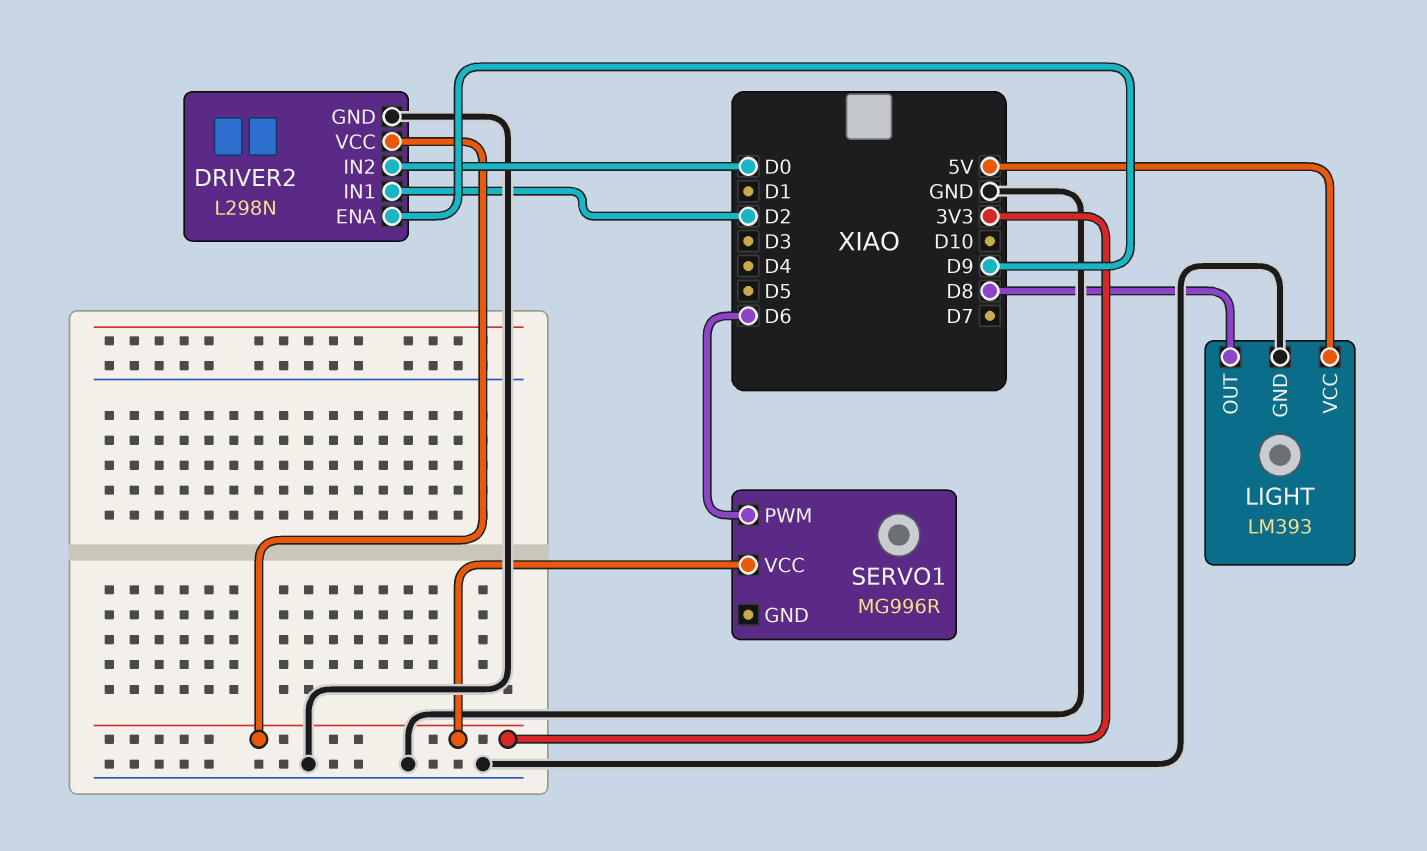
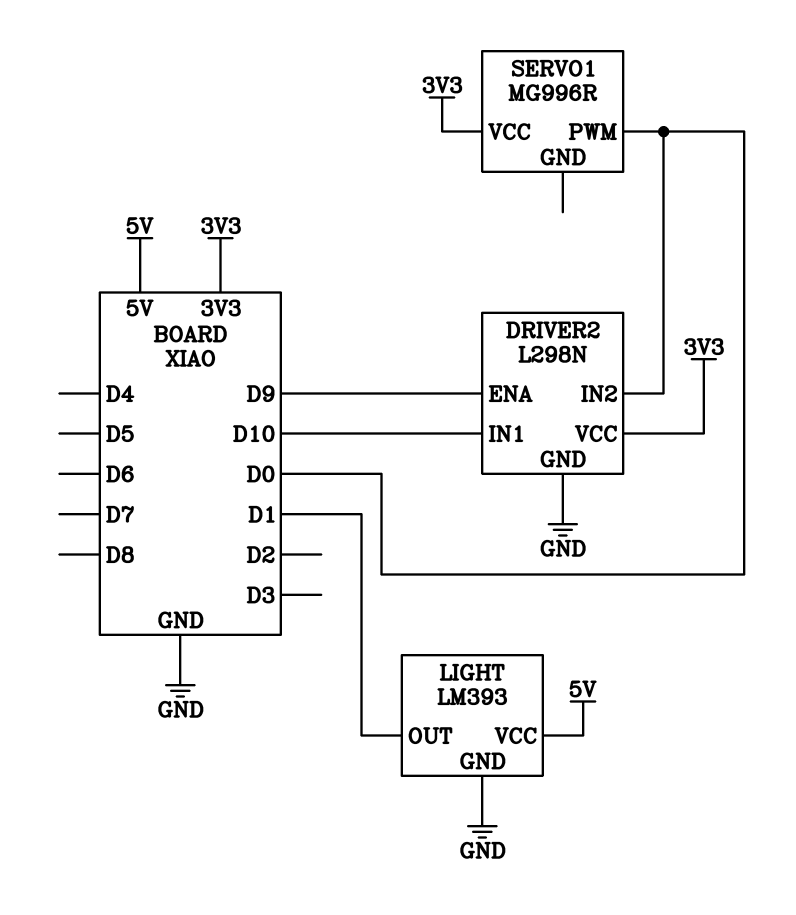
DRIVER2 pin IN1: D2 -> D10
LIGHT pin OUT: D8 -> D1
SERVO1 pin PWM: D6 -> D0

